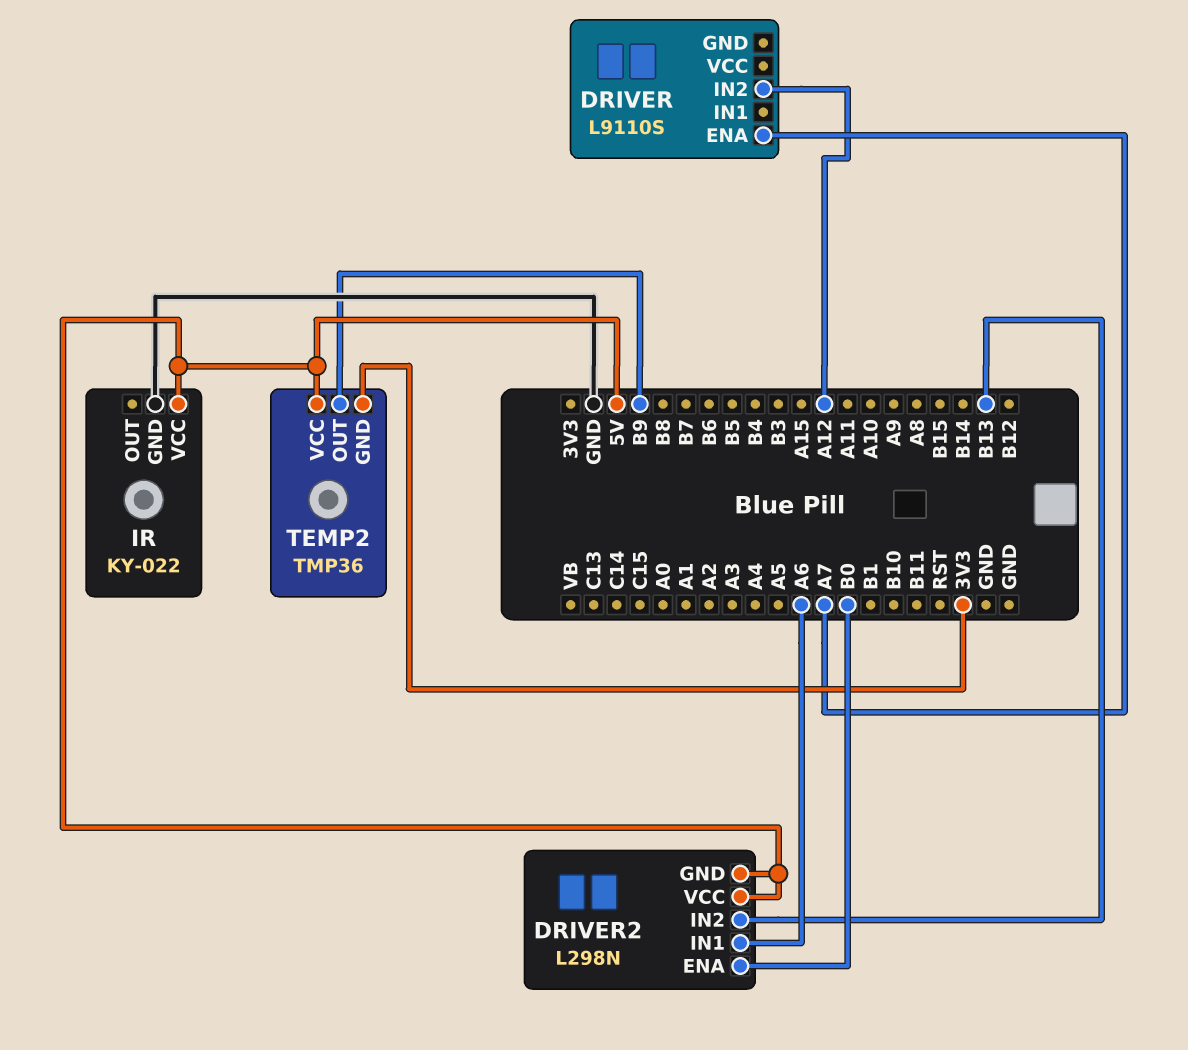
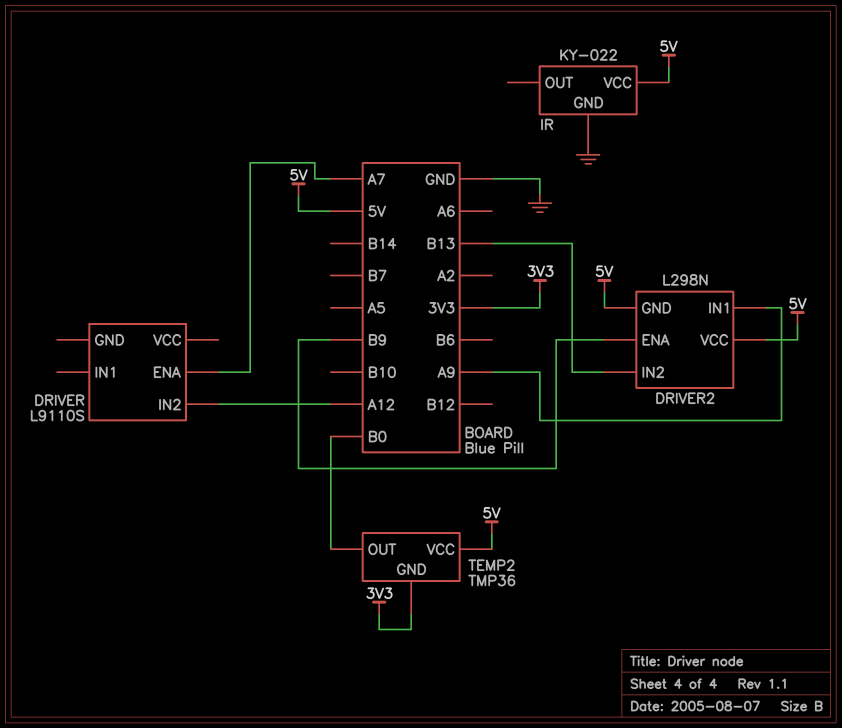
DRIVER2 pin ENA: B0 -> B9
DRIVER2 pin IN1: A6 -> A9
TEMP2 pin OUT: B9 -> B0

